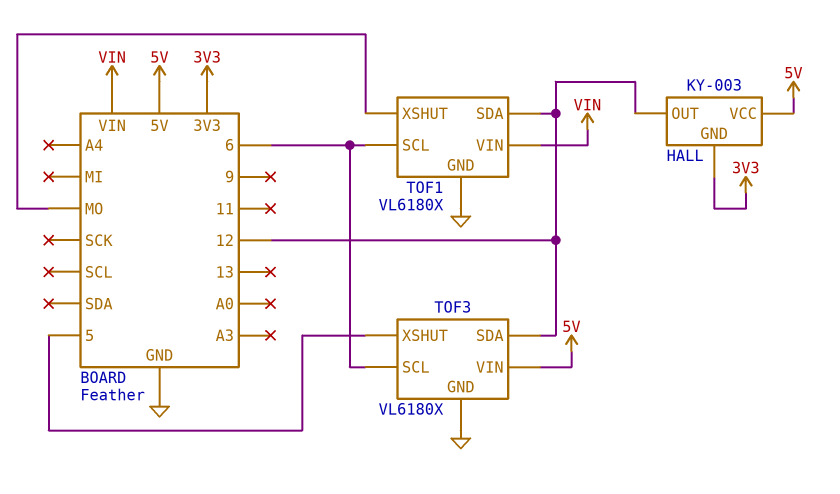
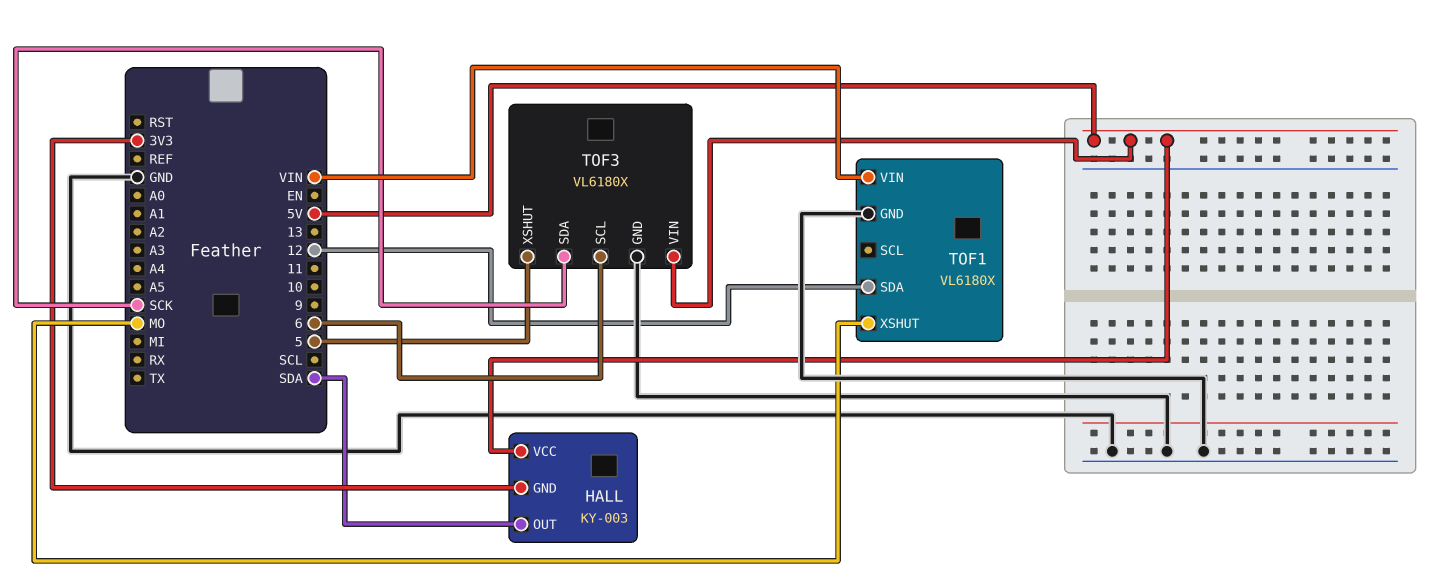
HALL pin OUT: 12 -> SDA
TOF1 pin SCL: 6 -> none
TOF3 pin SDA: 12 -> SCK

